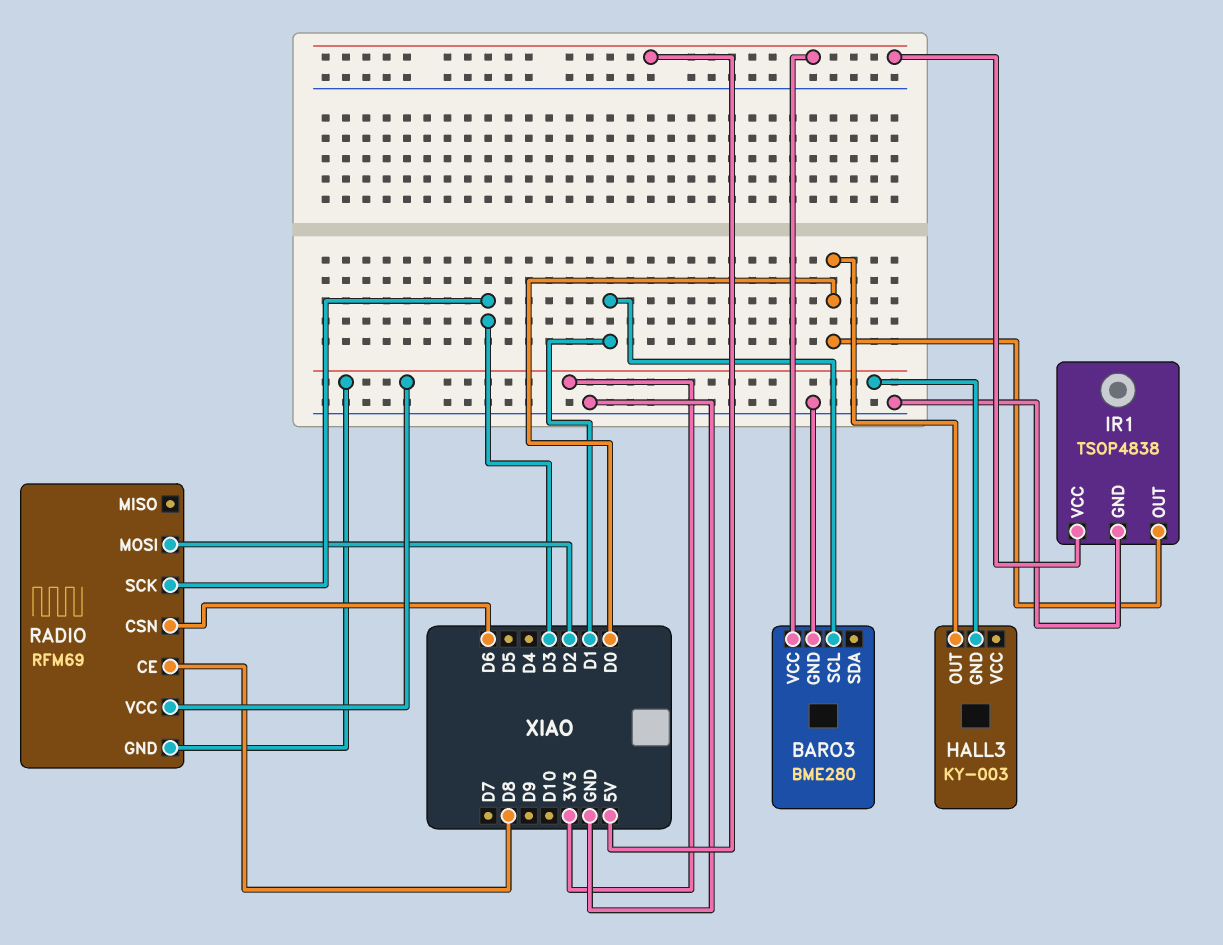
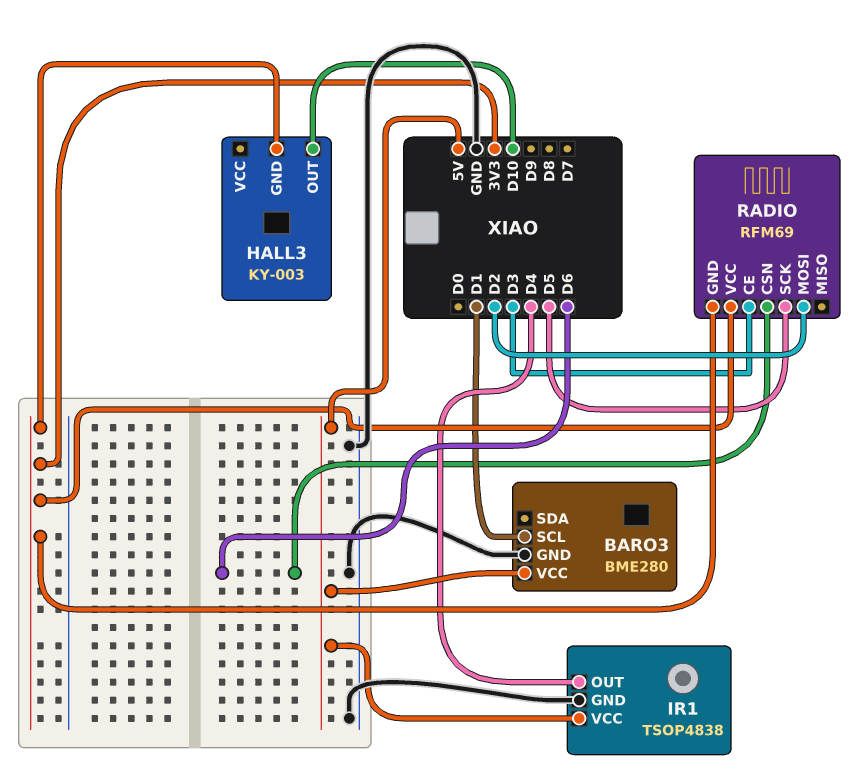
HALL3 pin OUT: D0 -> D10
IR1 pin OUT: D0 -> D4
RADIO pin CE: D8 -> D3
RADIO pin SCK: D3 -> D5

